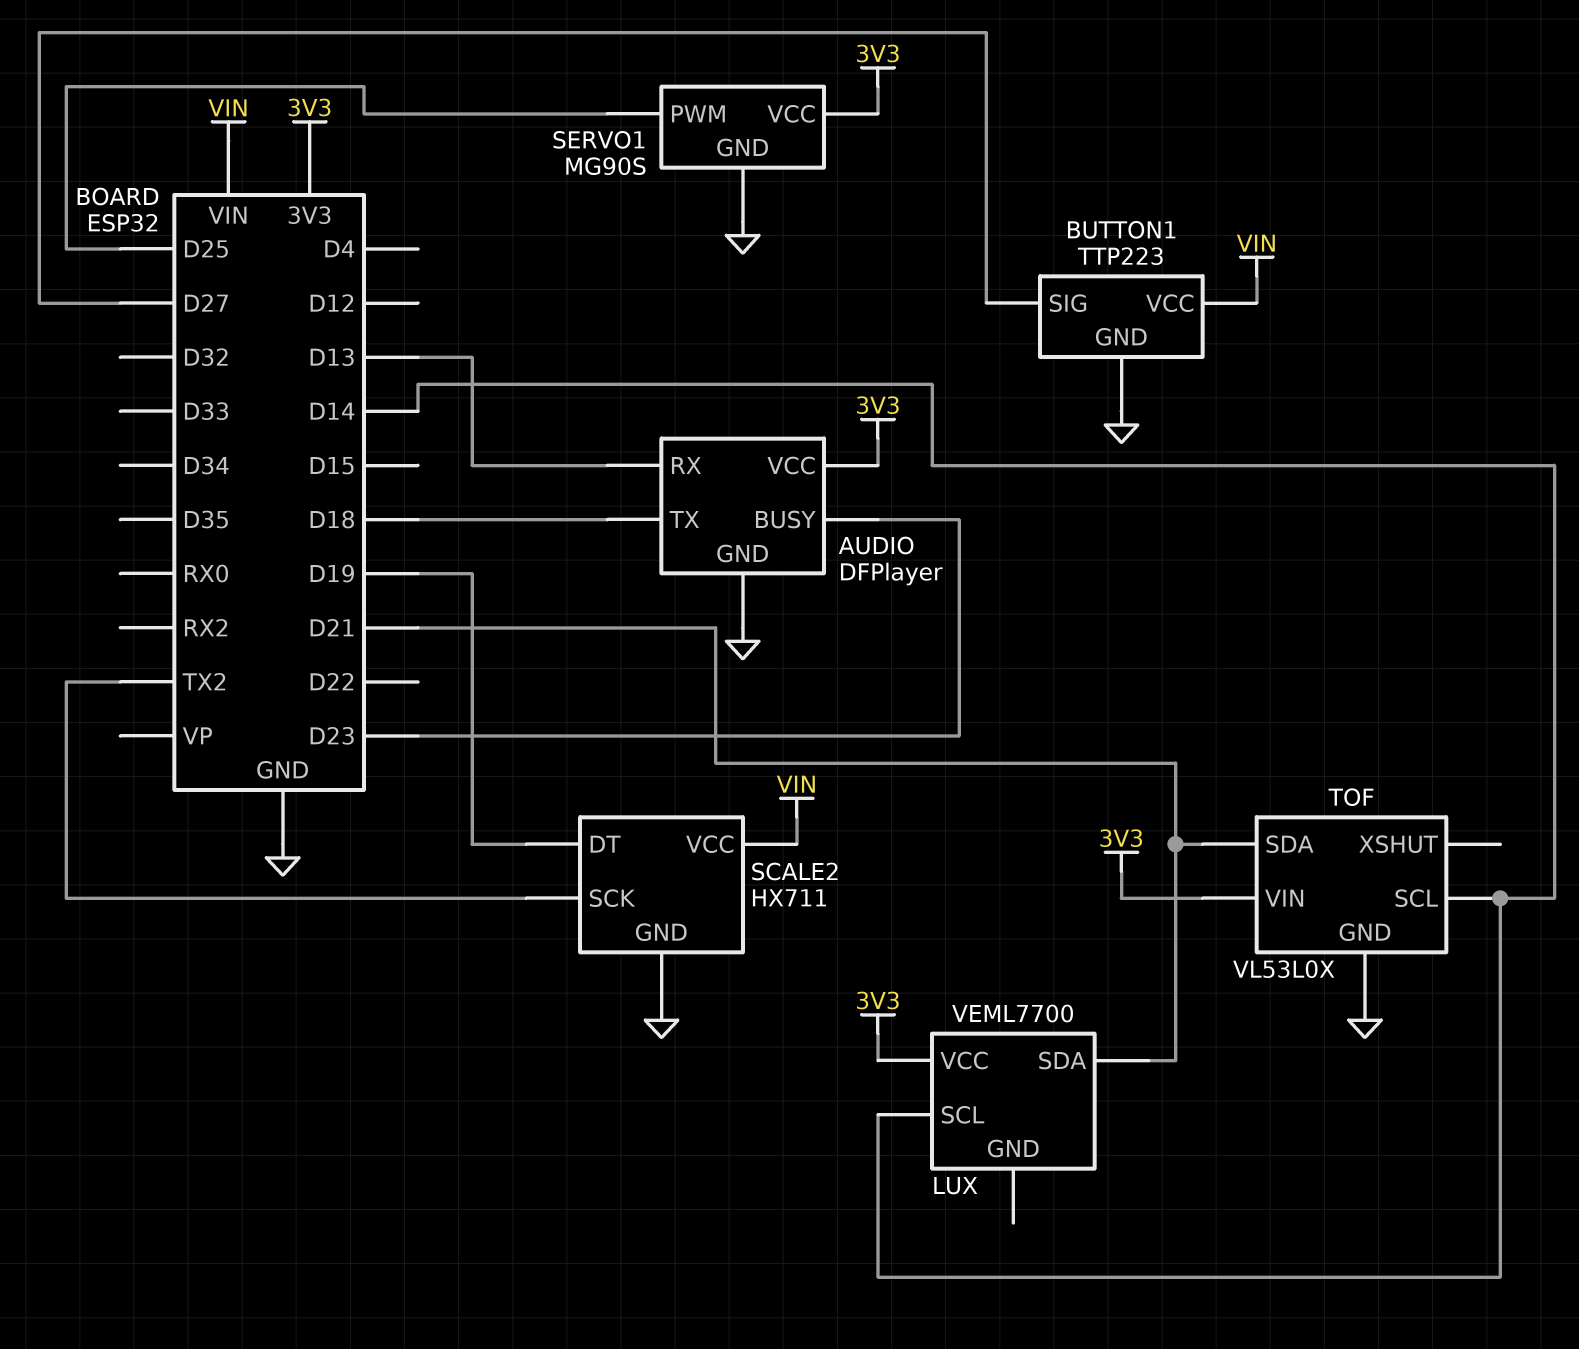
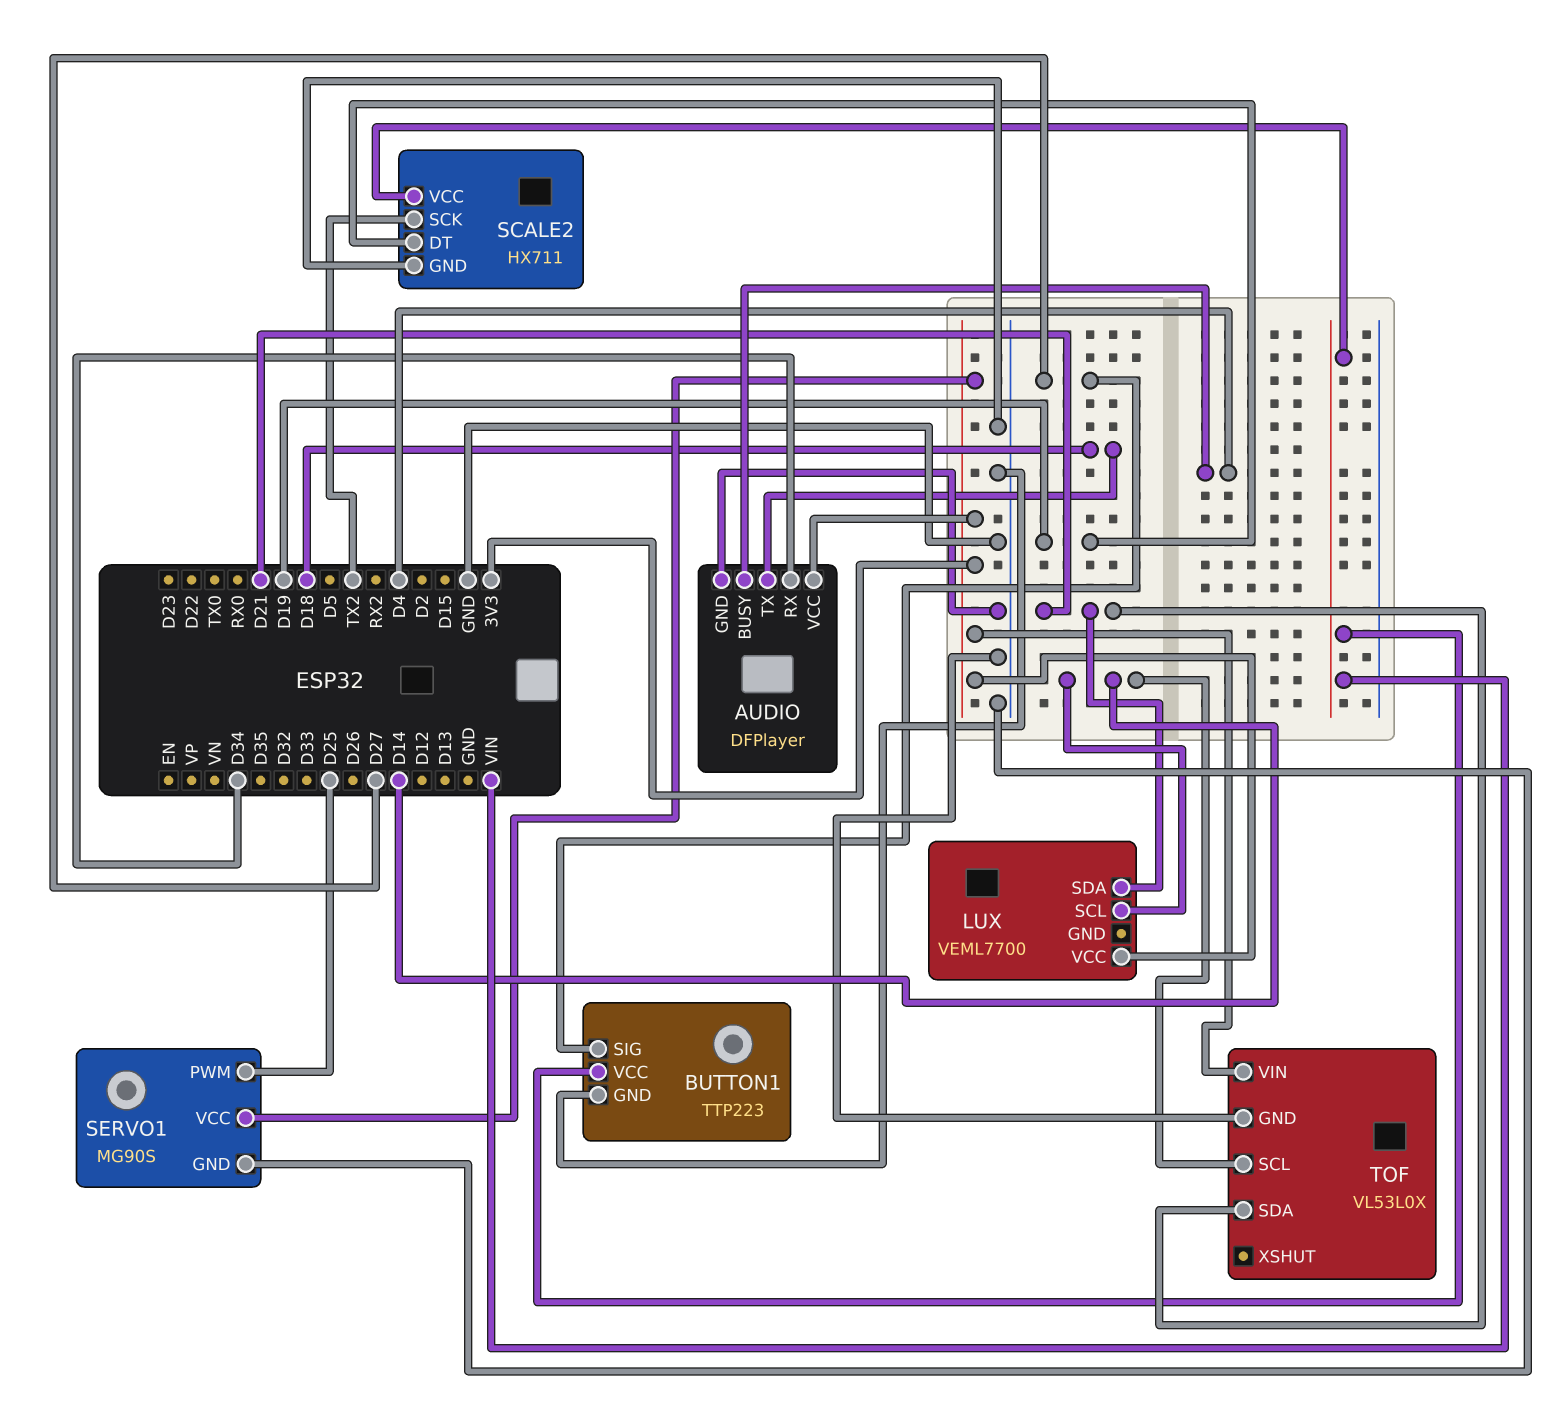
AUDIO pin BUSY: D23 -> D4
AUDIO pin RX: D13 -> D34

